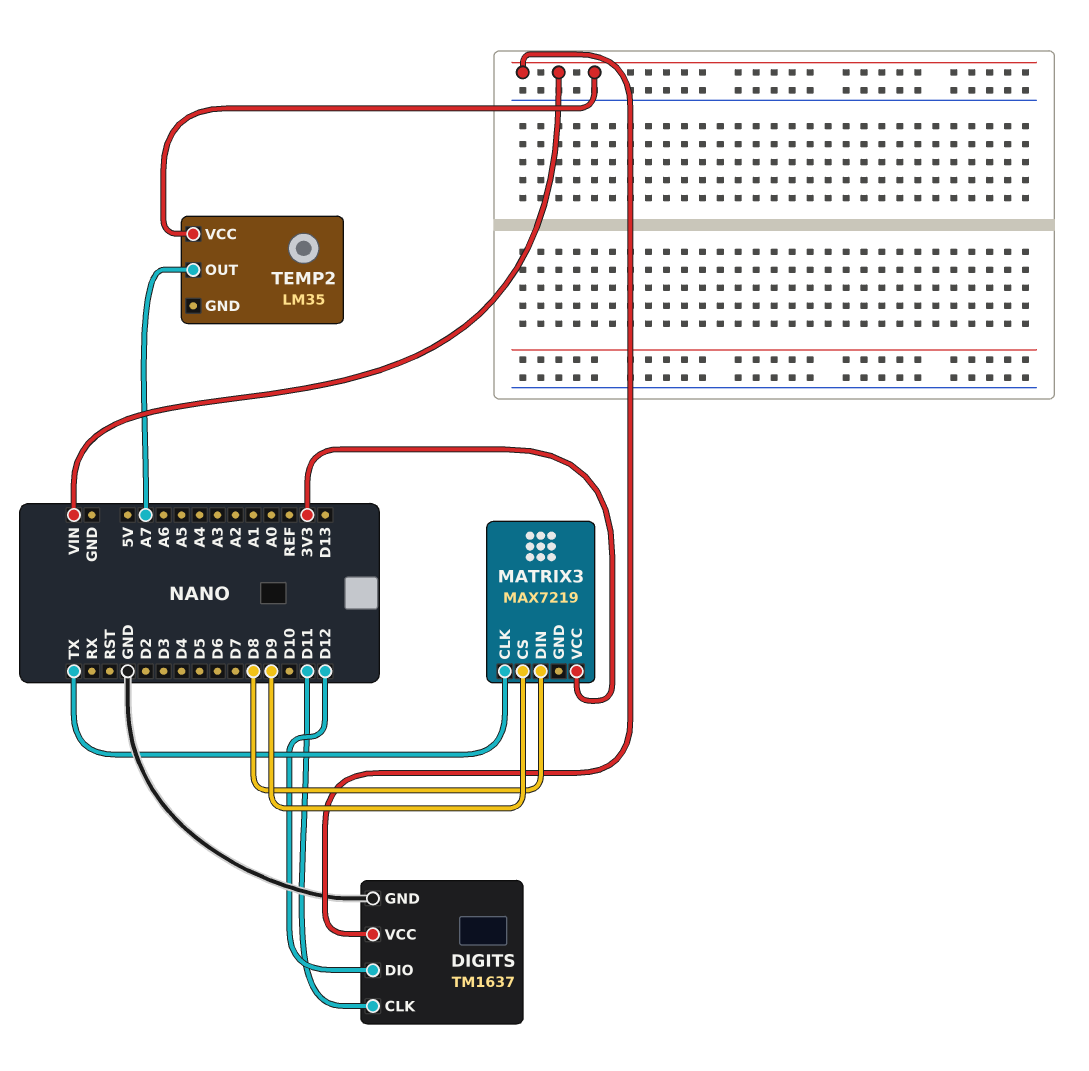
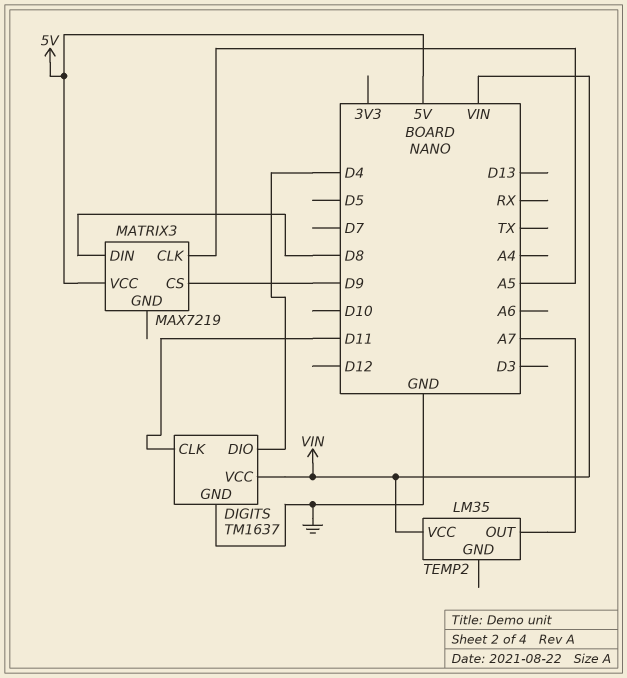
DIGITS pin DIO: D12 -> D4
MATRIX3 pin CLK: TX -> A5
MATRIX3 pin VCC: 3V3 -> 5V

